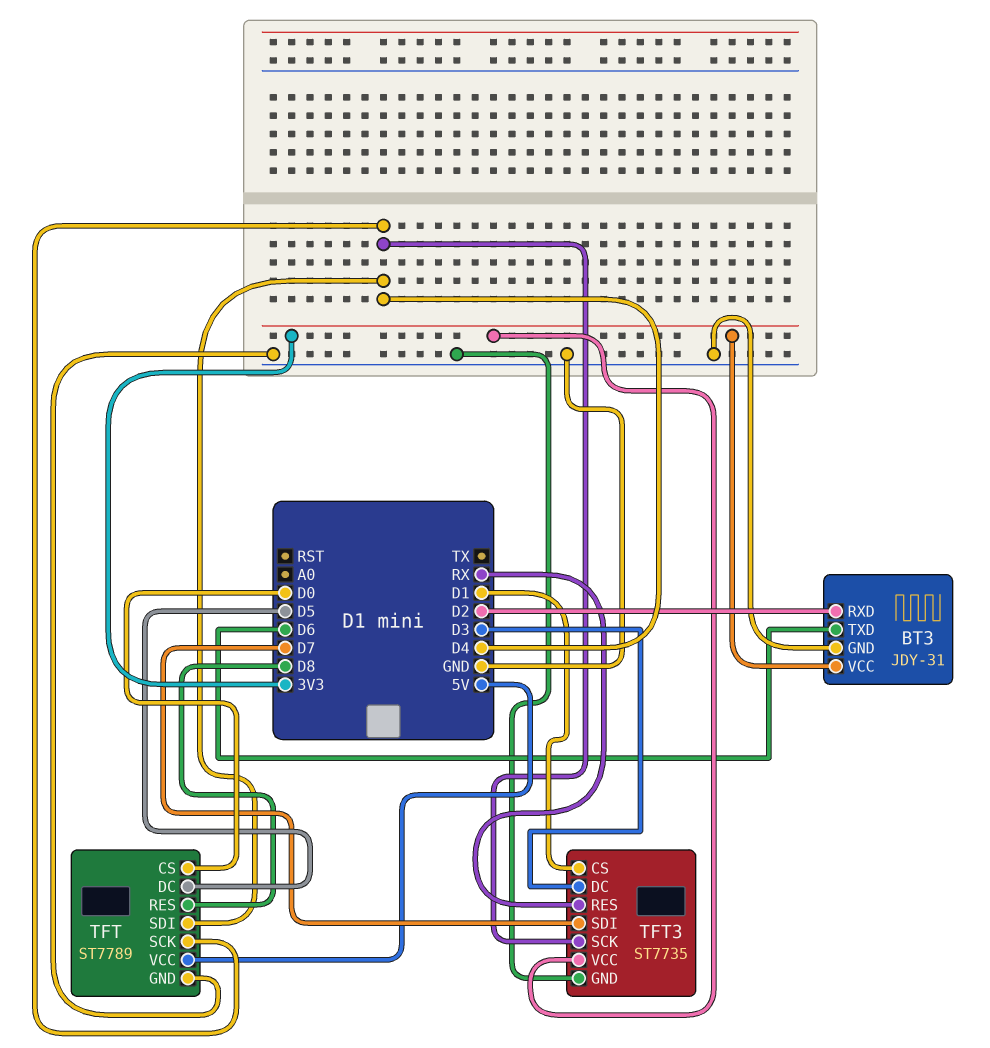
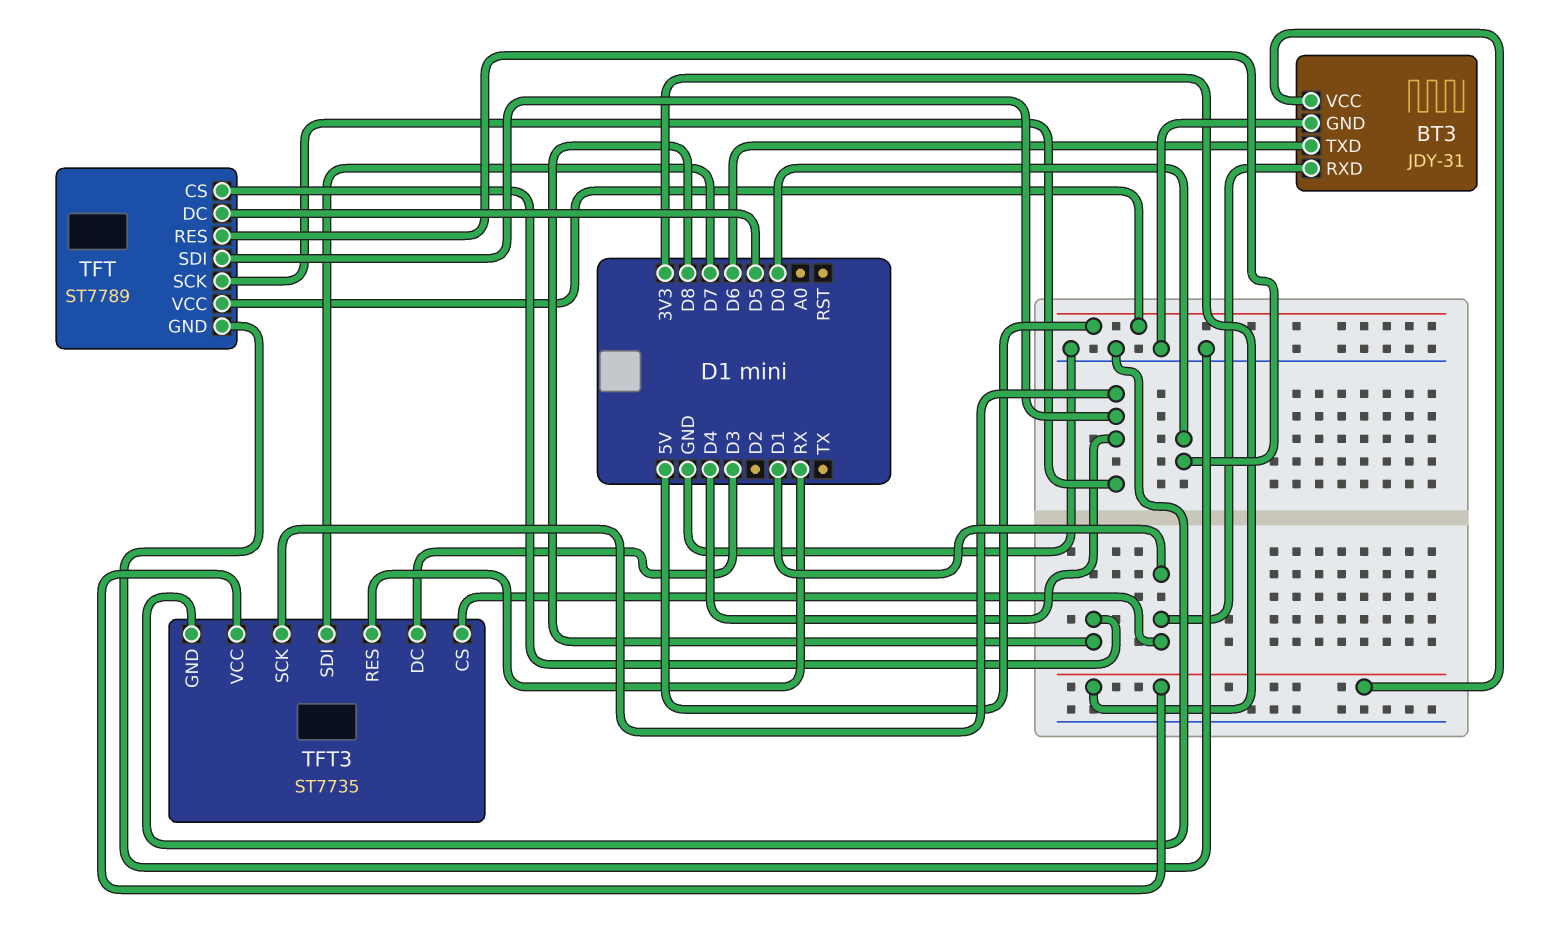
BT3 pin RXD: D2 -> D1
TFT pin CS: D0 -> D8
TFT pin RES: D8 -> D0

